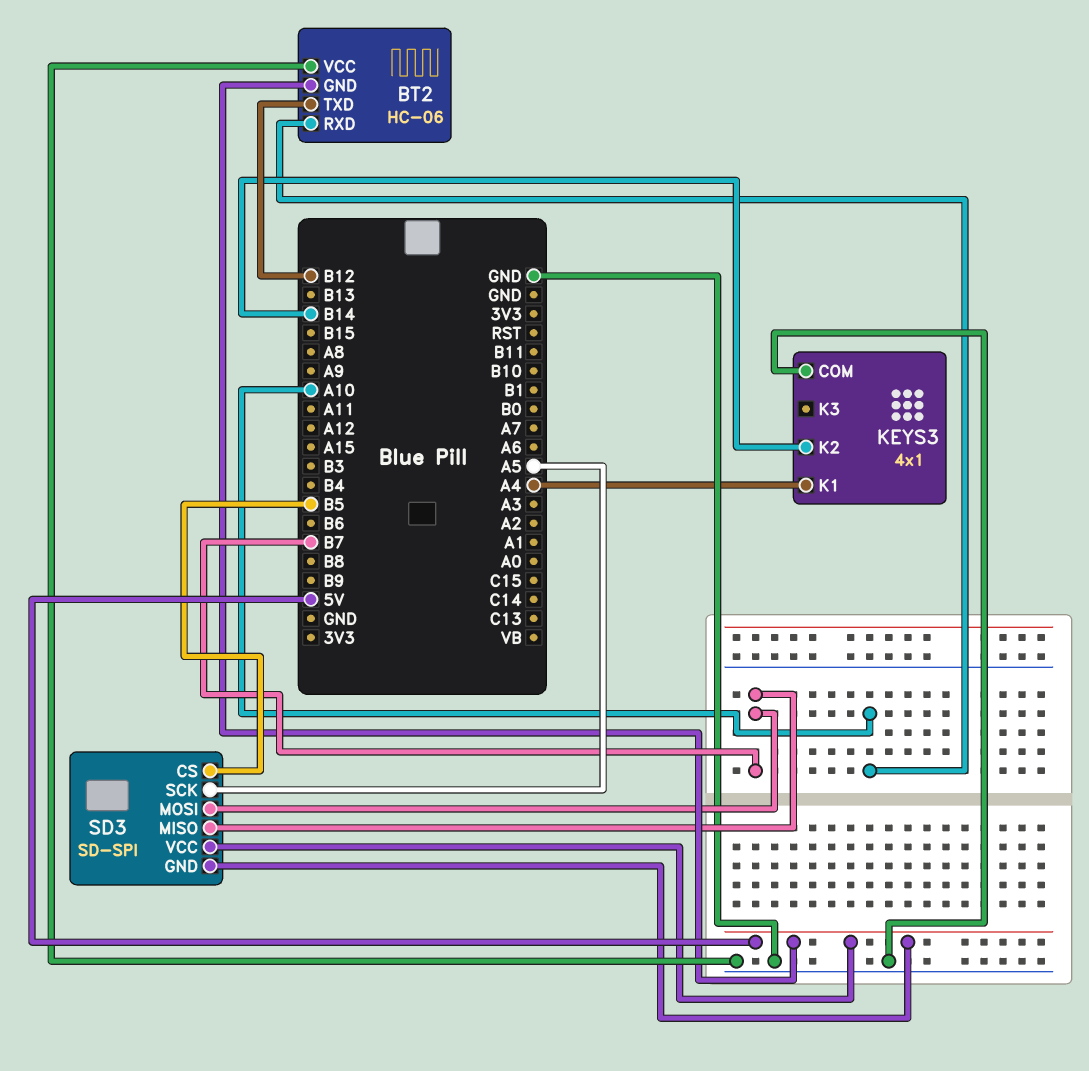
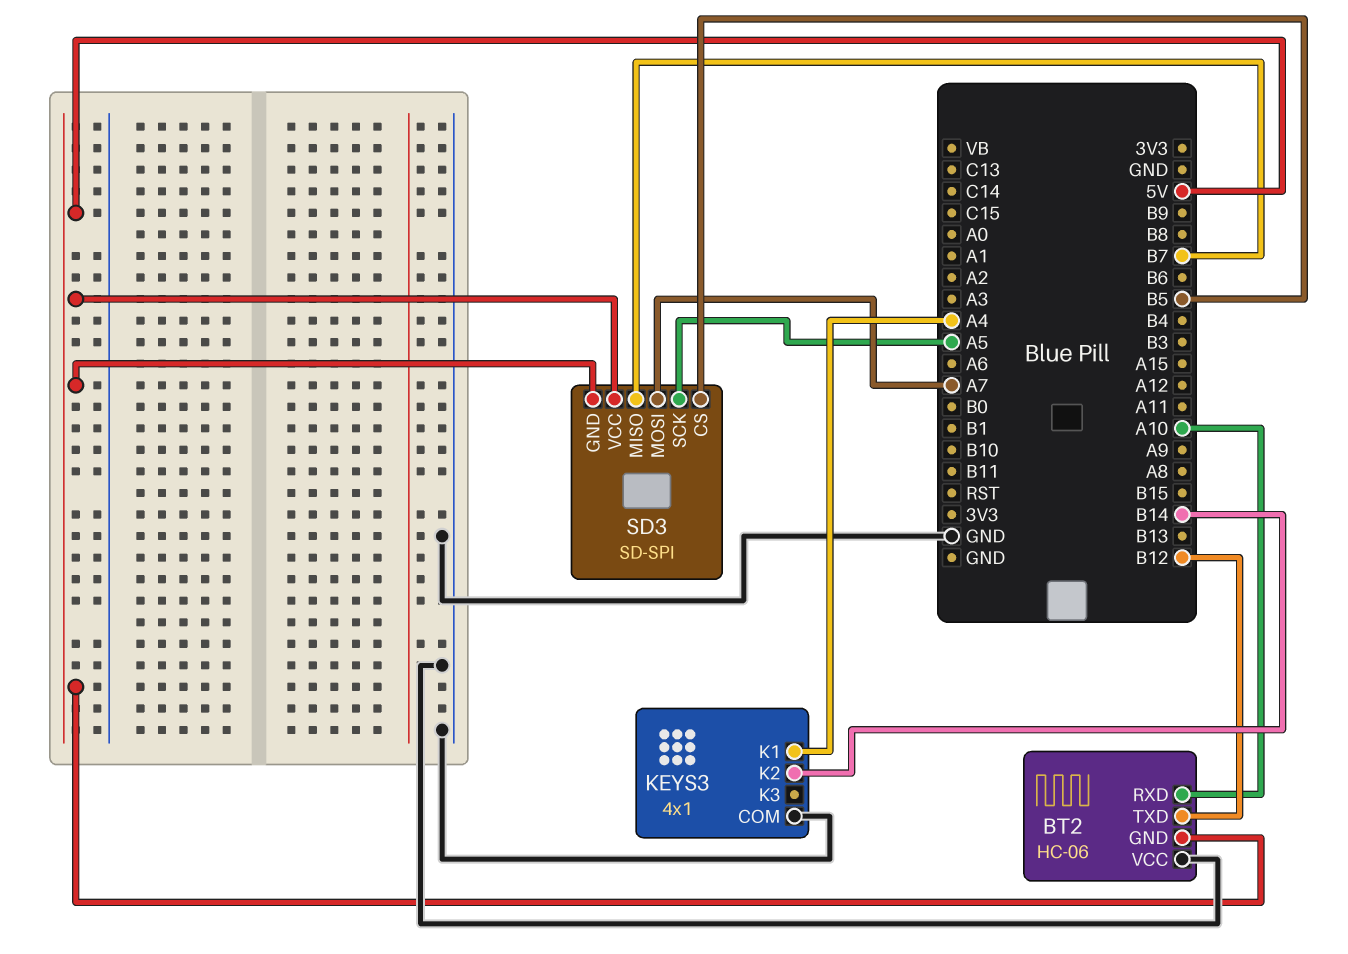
SD3 pin MOSI: B7 -> A7

